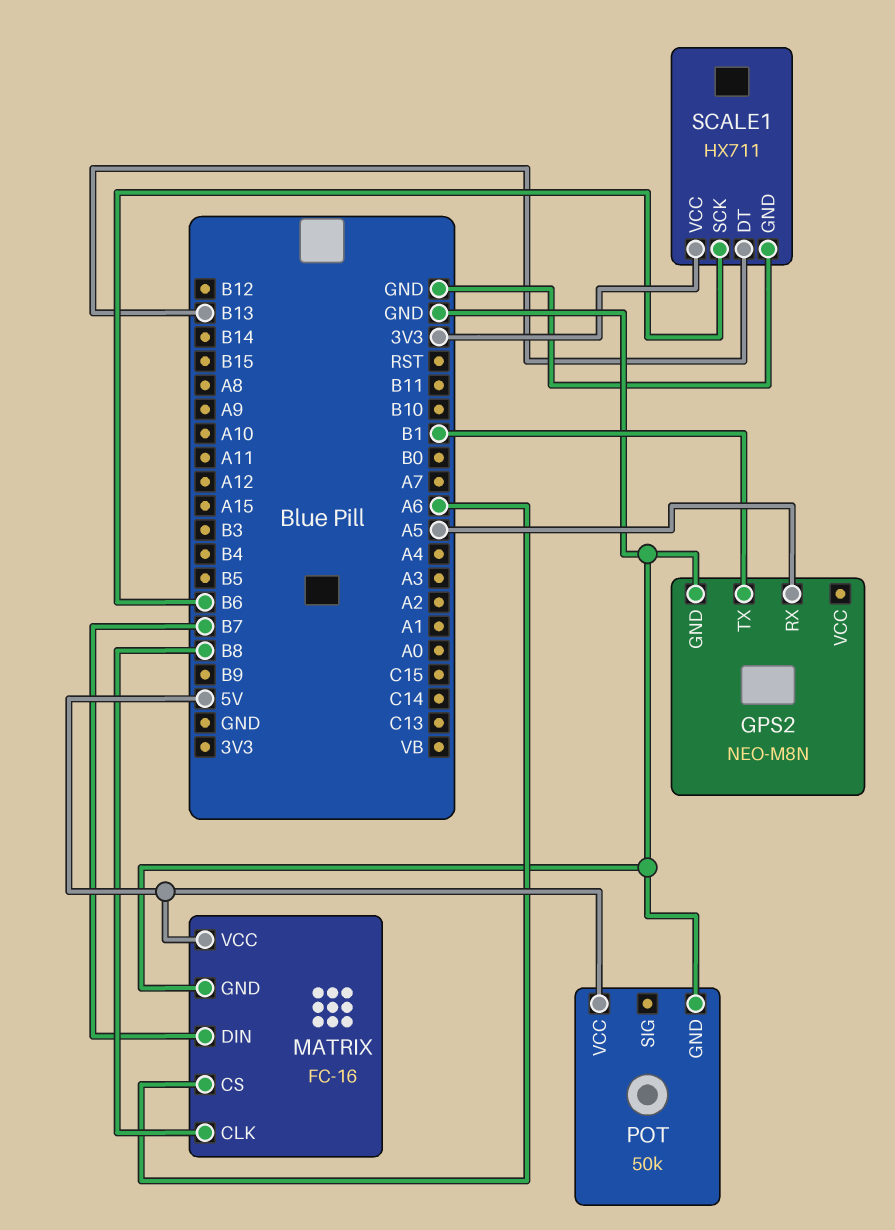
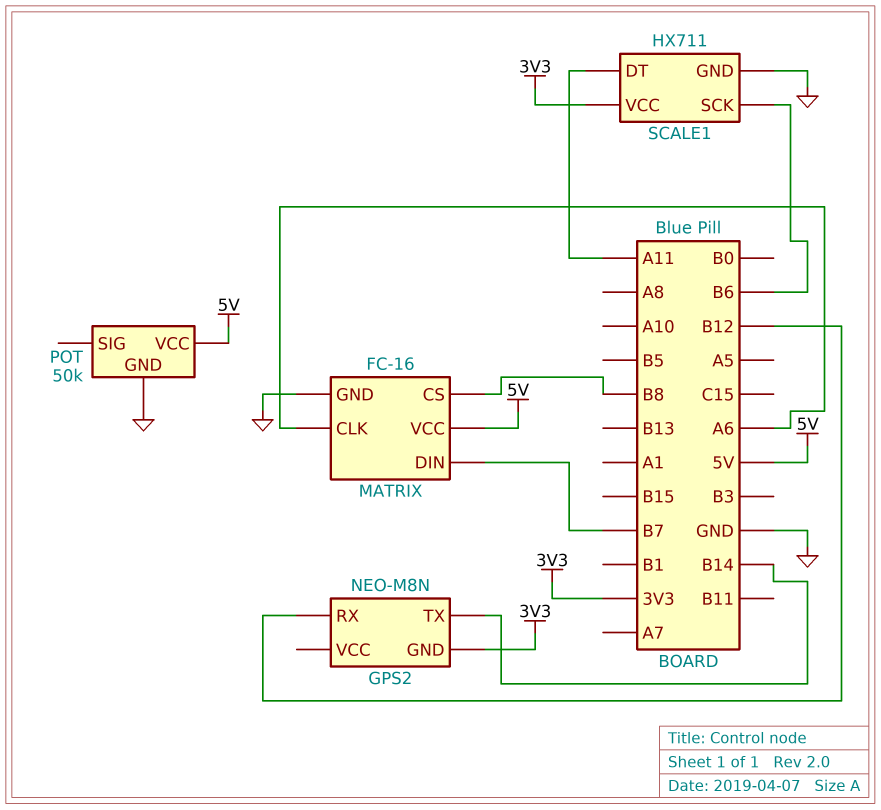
GPS2 pin GND: GND -> 3V3
GPS2 pin RX: A5 -> B12
GPS2 pin TX: B1 -> B14
MATRIX pin CLK: B8 -> A6
MATRIX pin CS: A6 -> B8
SCALE1 pin DT: B13 -> A11

